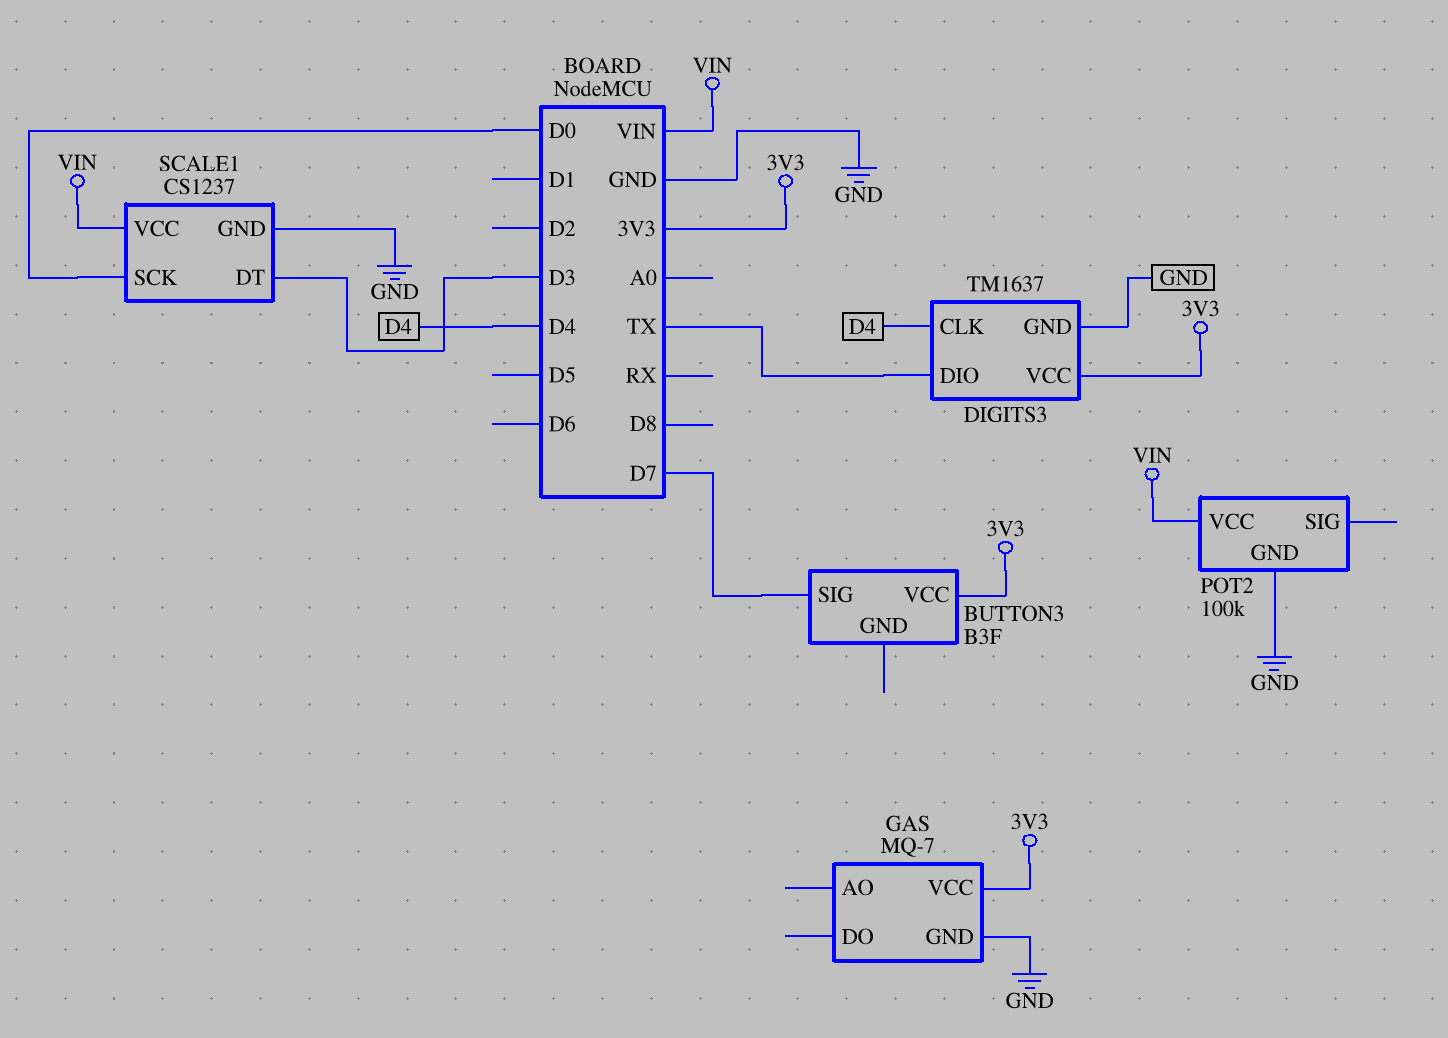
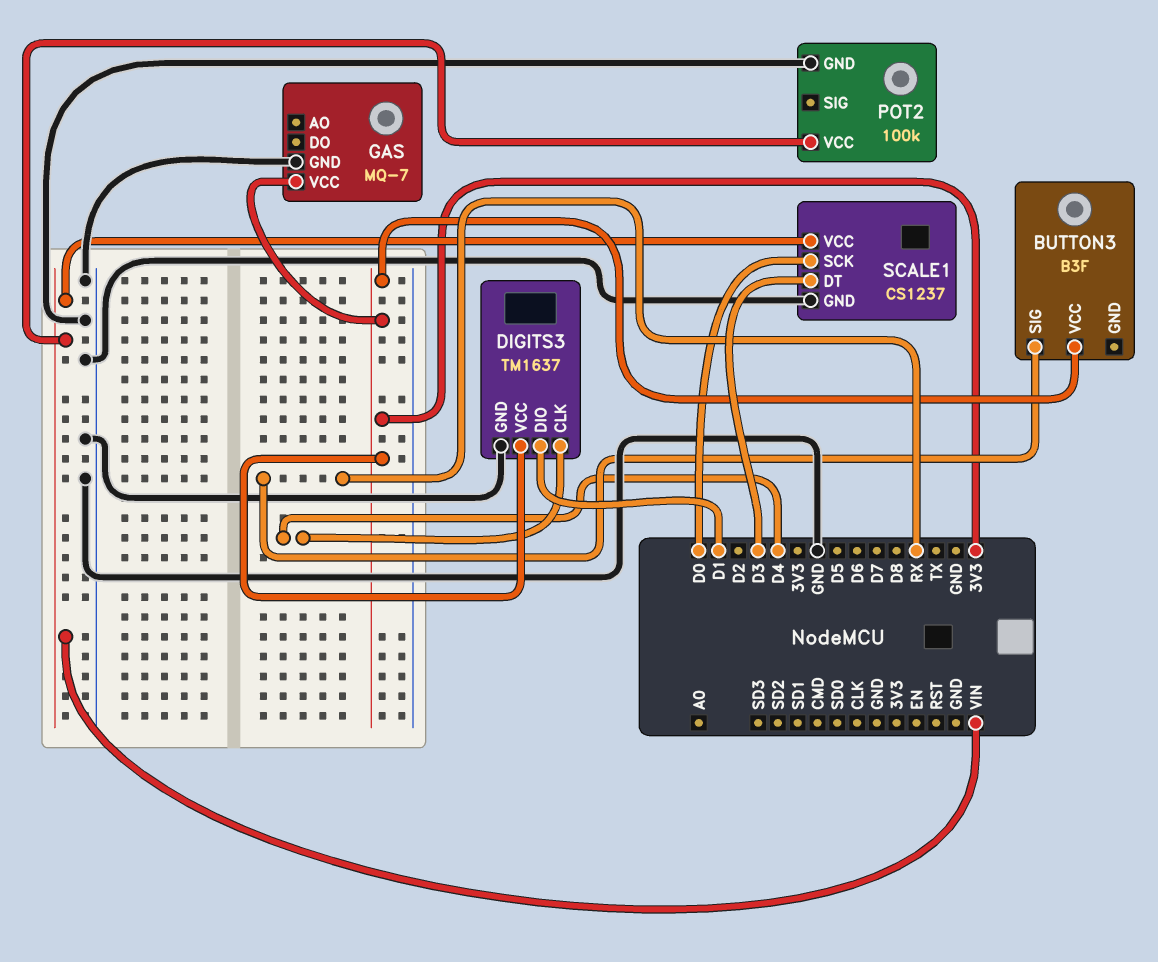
BUTTON3 pin SIG: D7 -> RX
DIGITS3 pin DIO: TX -> D1

